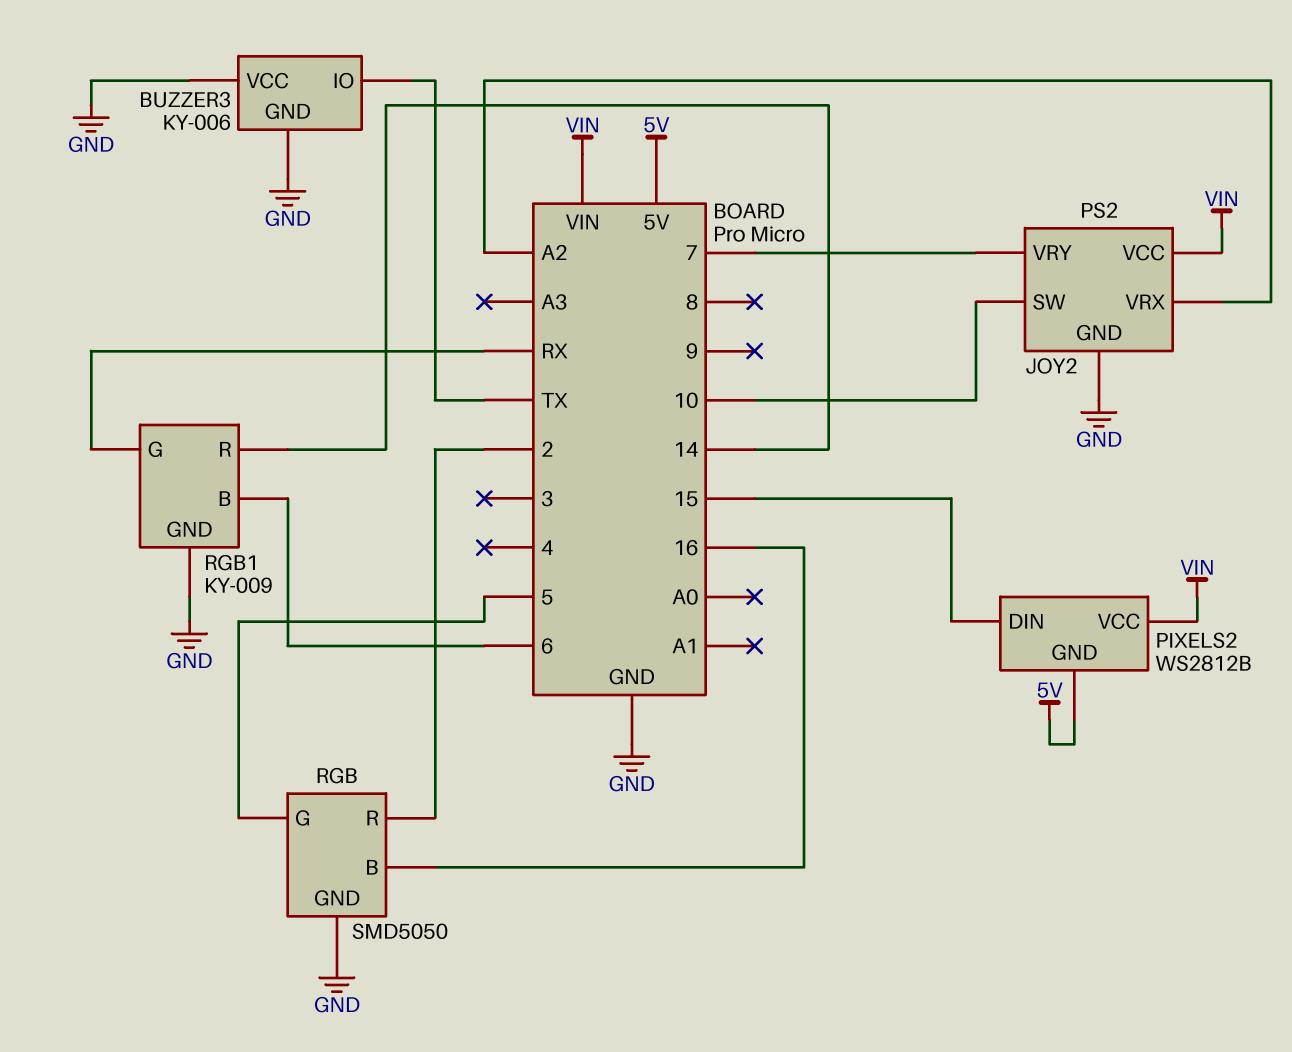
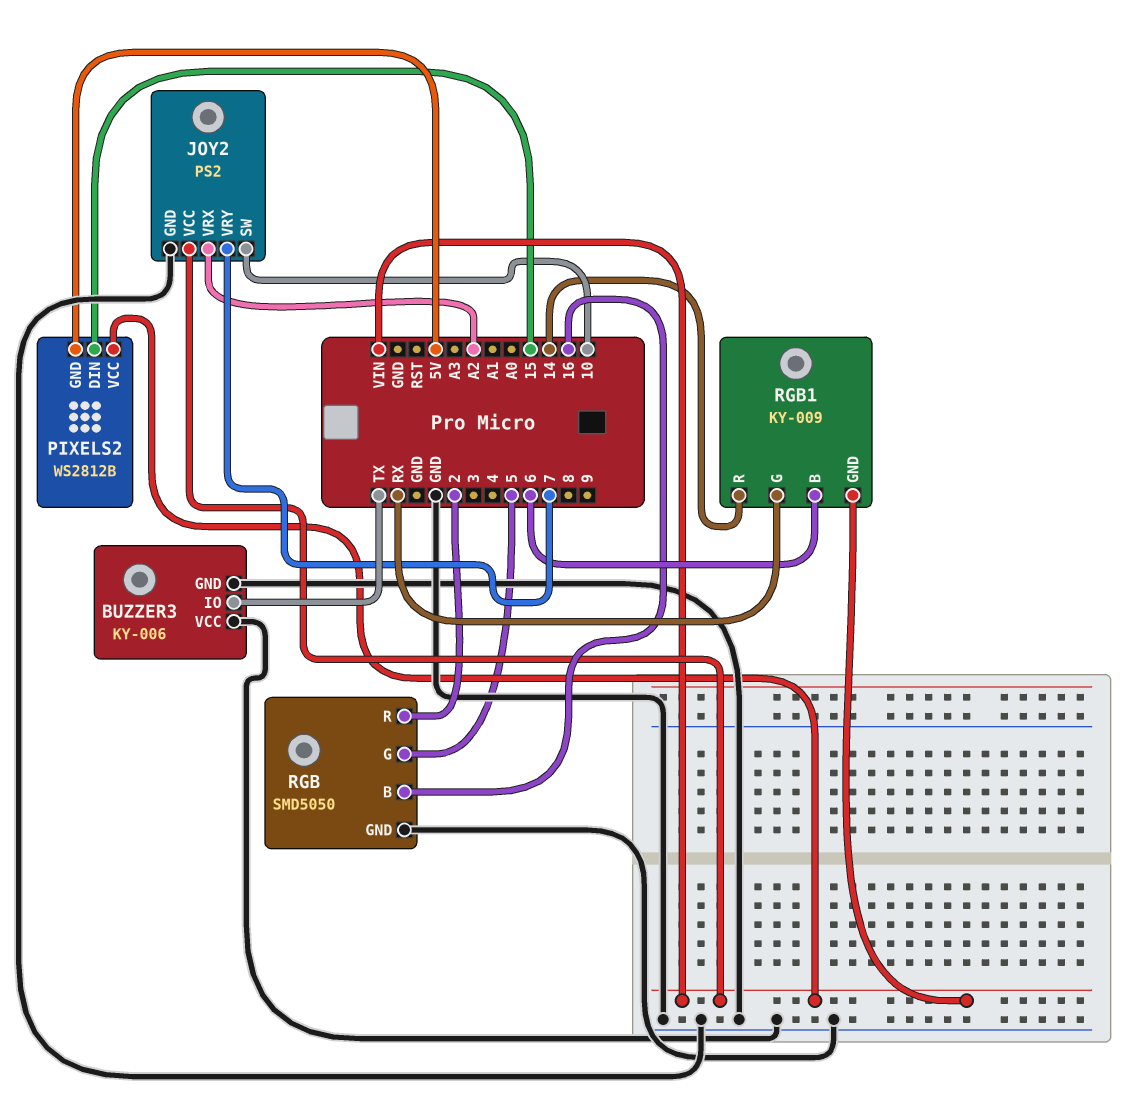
RGB1 pin GND: GND -> VIN

